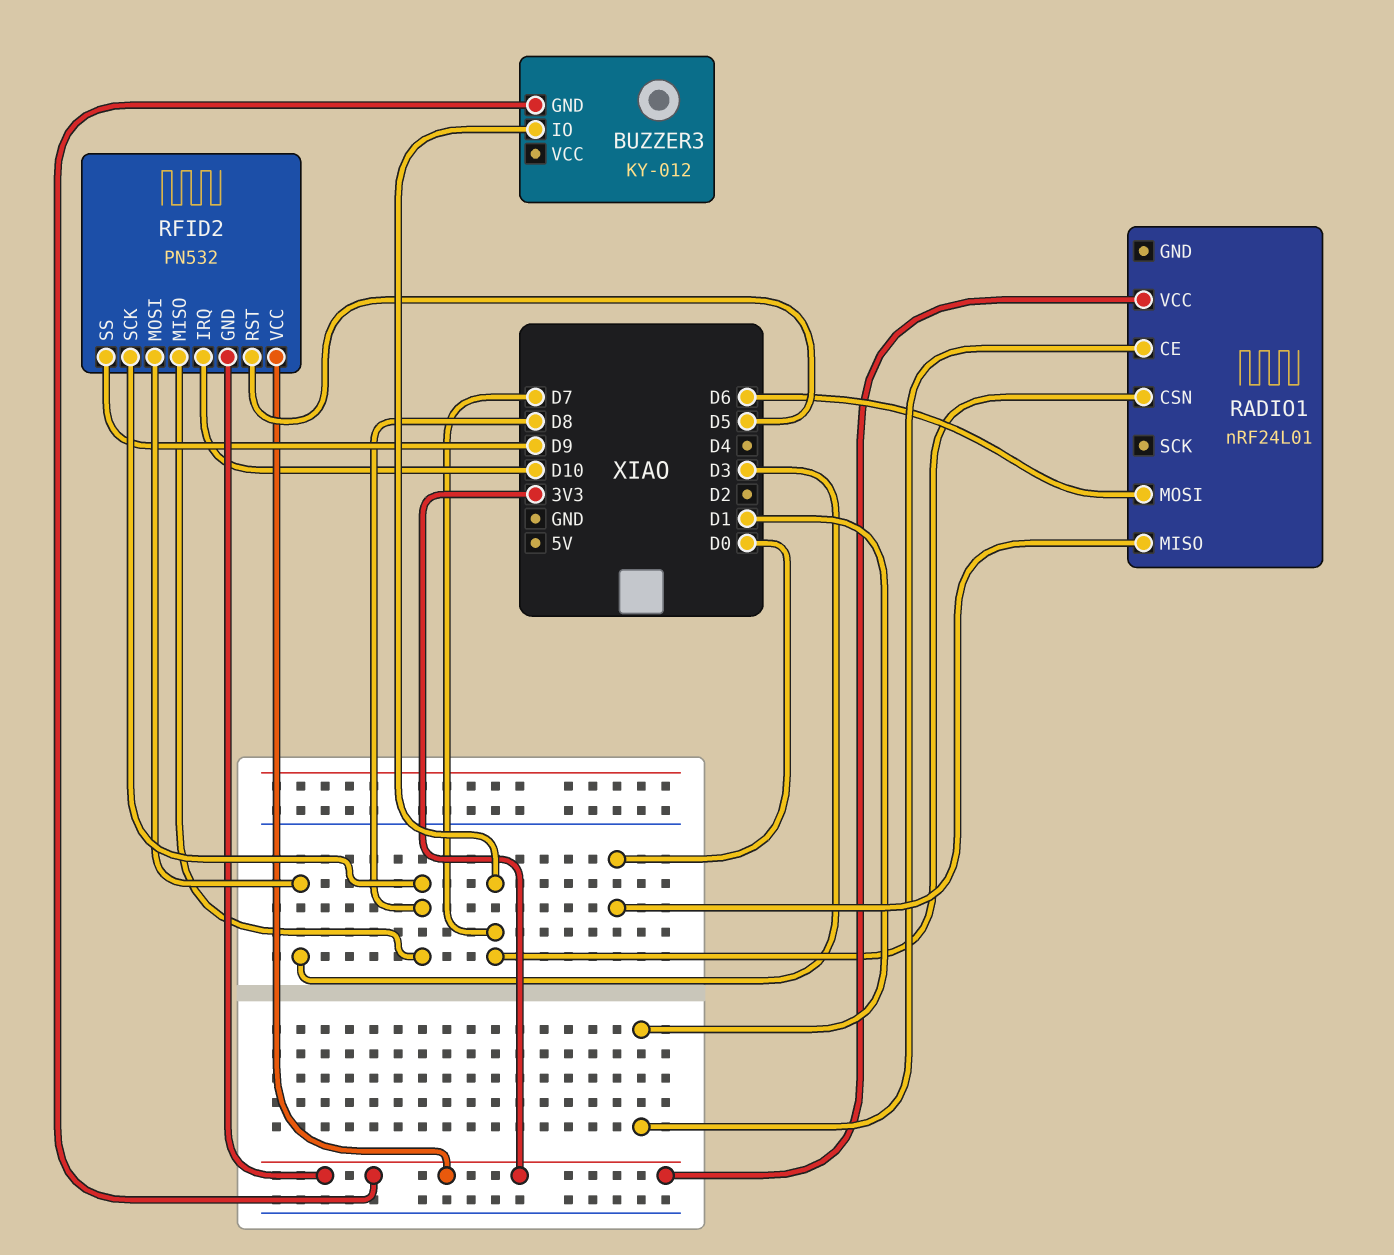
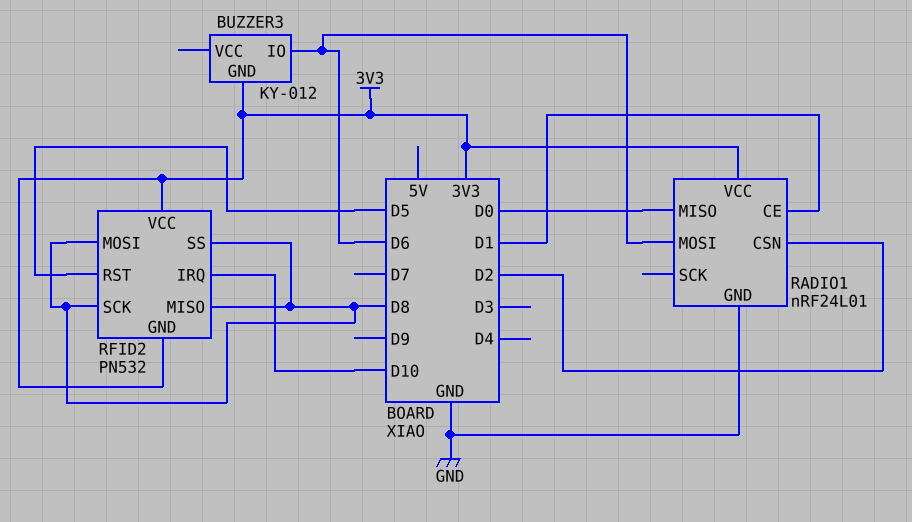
BUZZER3 pin IO: D7 -> D6
RADIO1 pin CSN: D7 -> D2
RADIO1 pin GND: none -> GND
RFID2 pin MOSI: D3 -> D8
RFID2 pin SS: D9 -> D8

